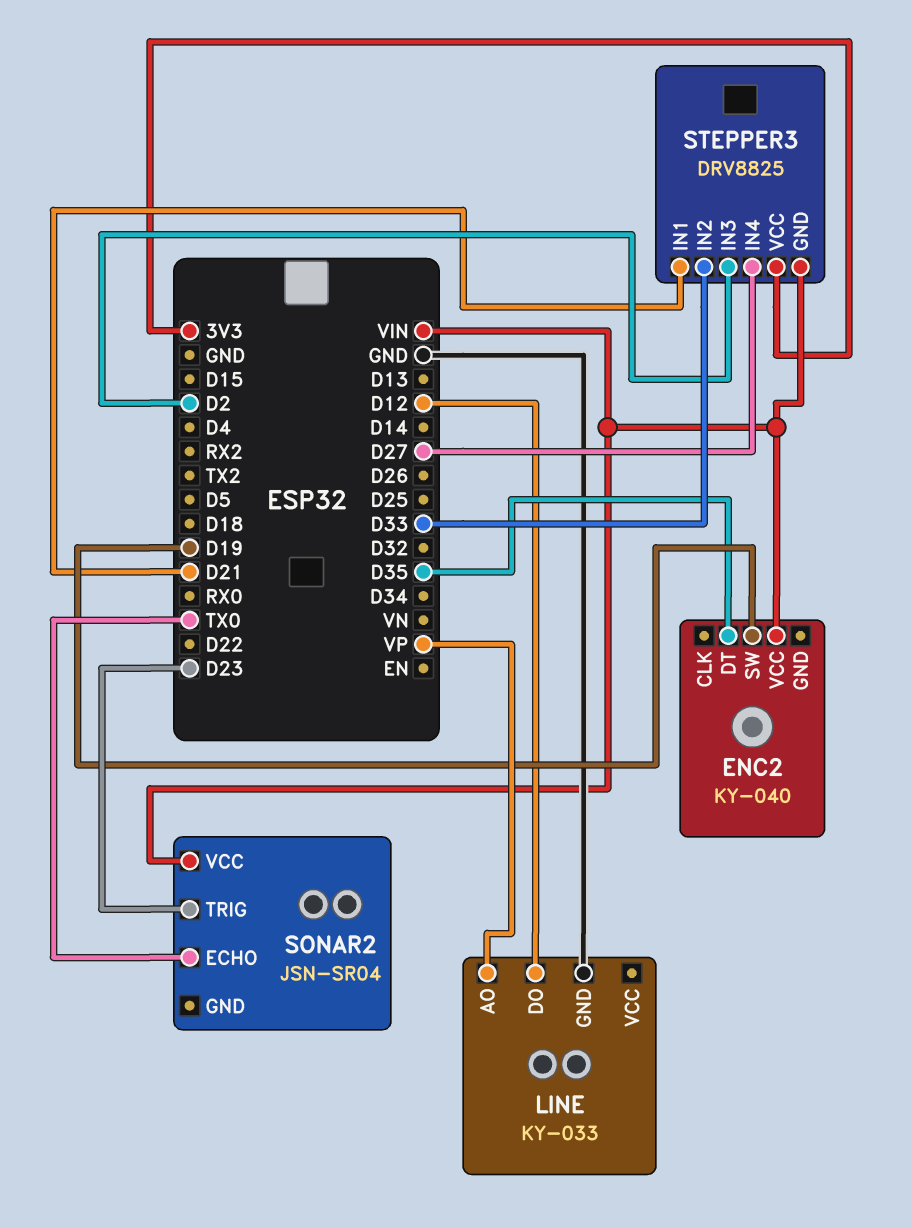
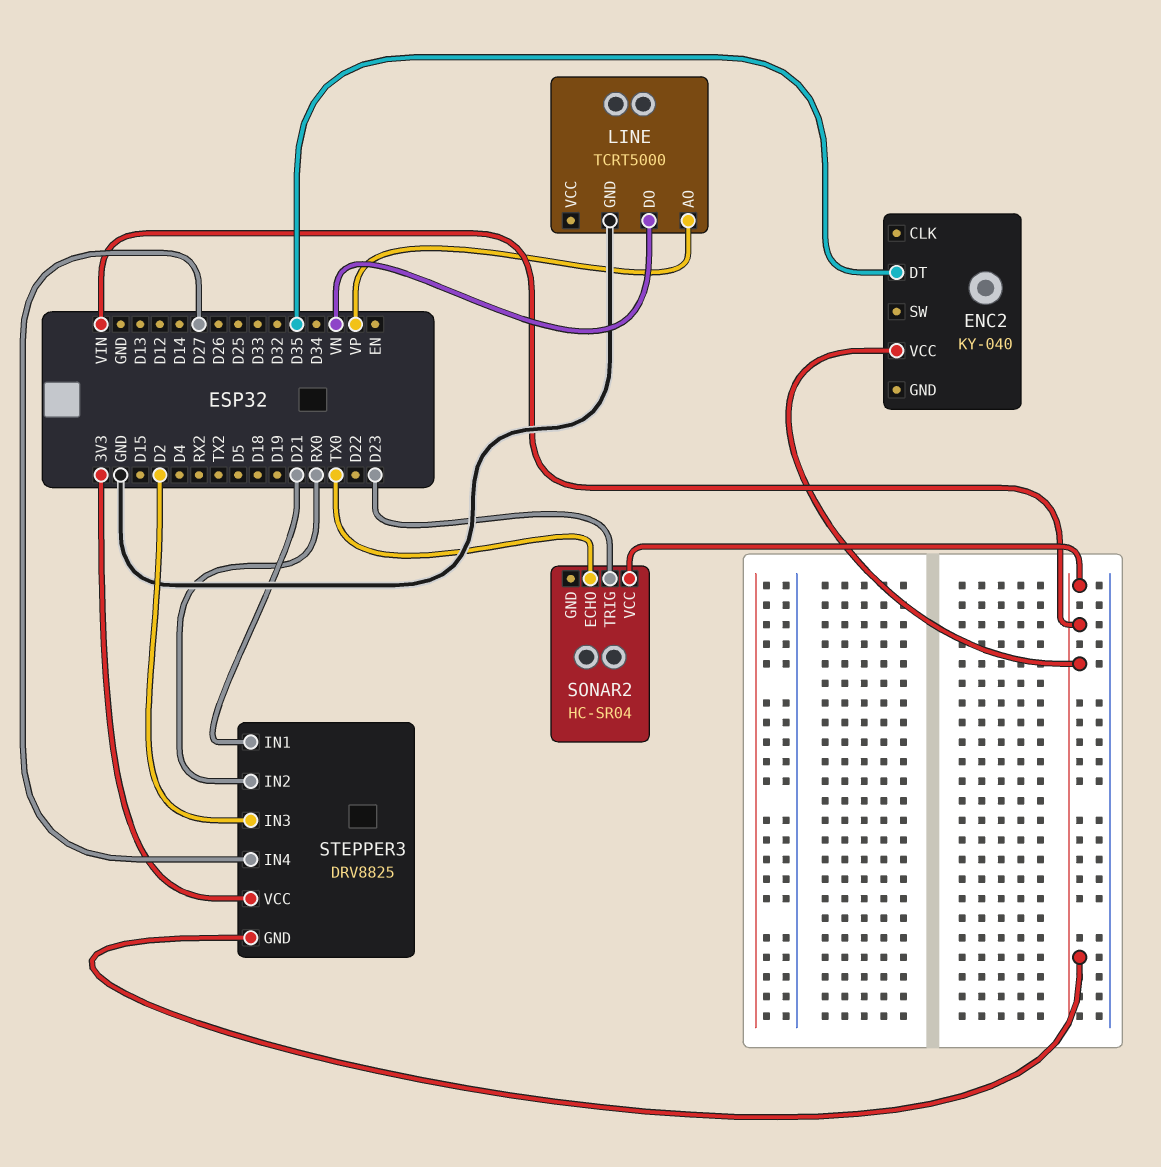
ENC2 pin SW: D19 -> none
LINE: KY-033 -> TCRT5000
LINE pin DO: D12 -> VN
SONAR2: JSN-SR04 -> HC-SR04
STEPPER3 pin IN2: D33 -> RX0

